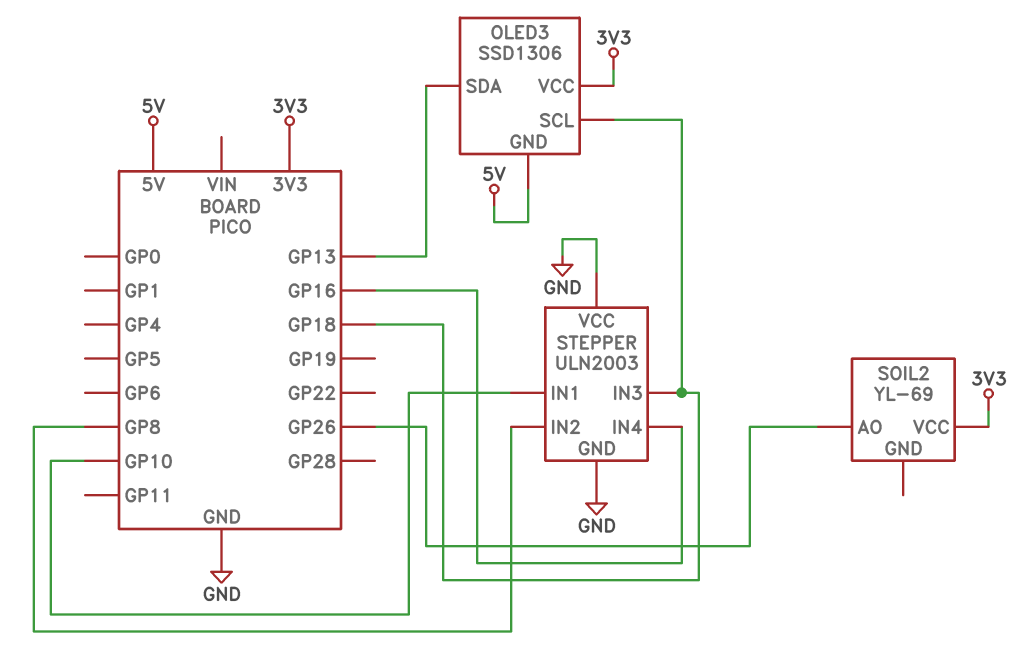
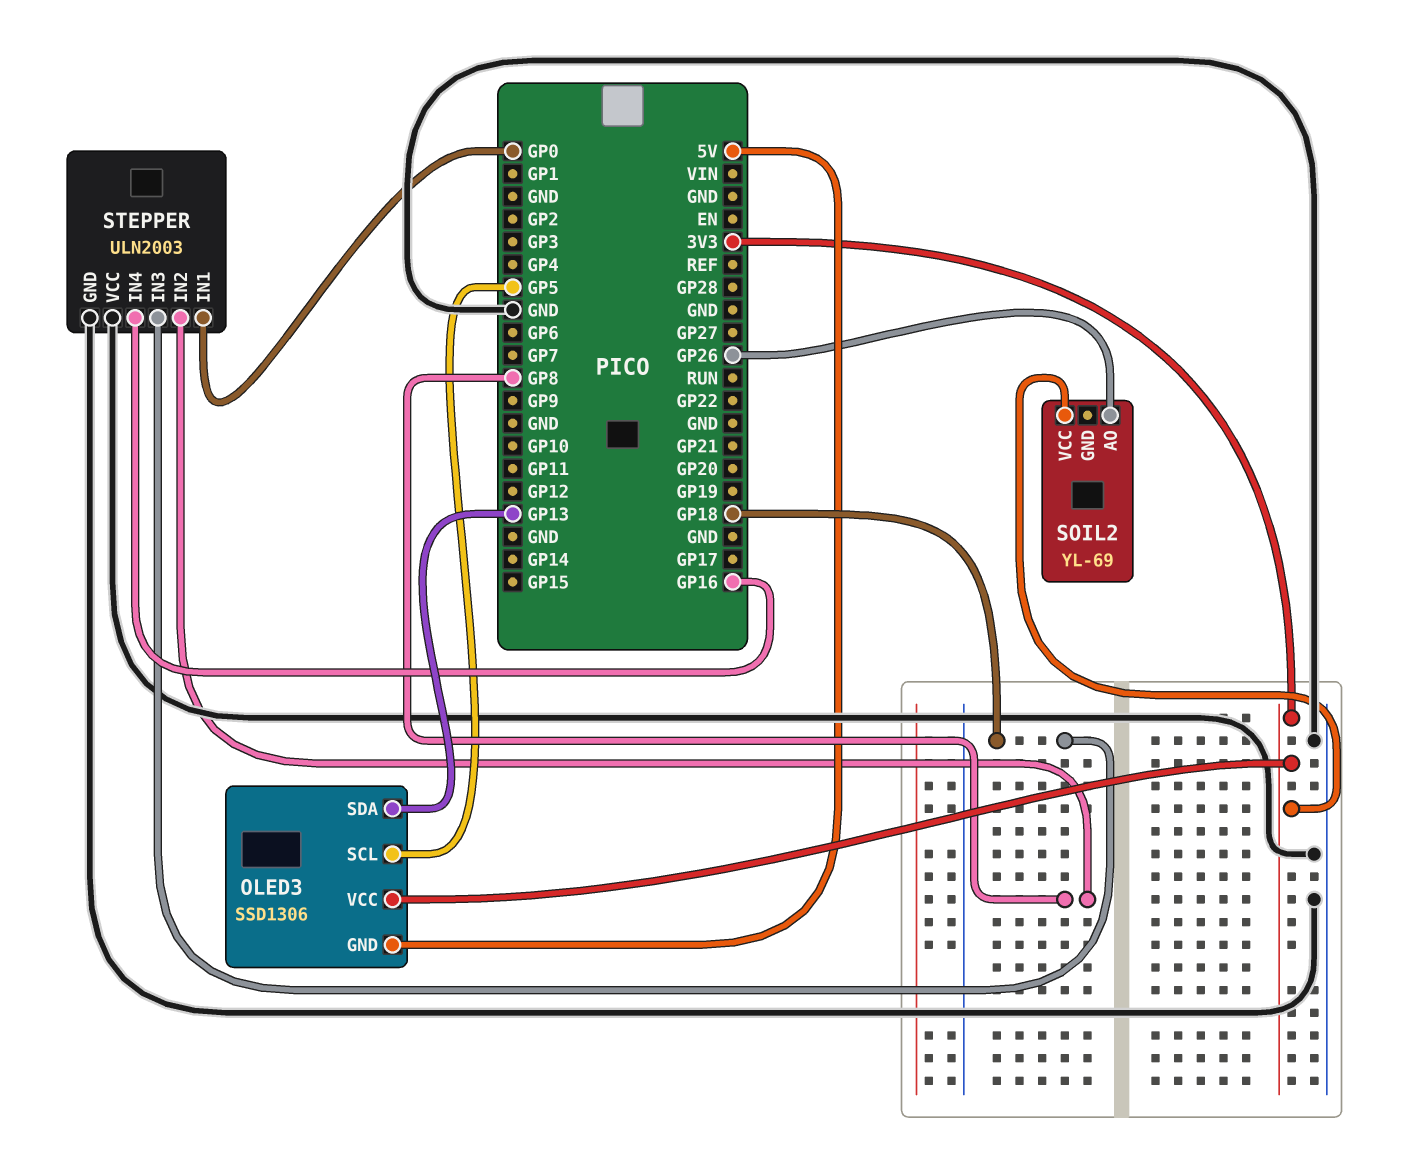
OLED3 pin SCL: GP18 -> GP5
STEPPER pin IN1: GP10 -> GP0

